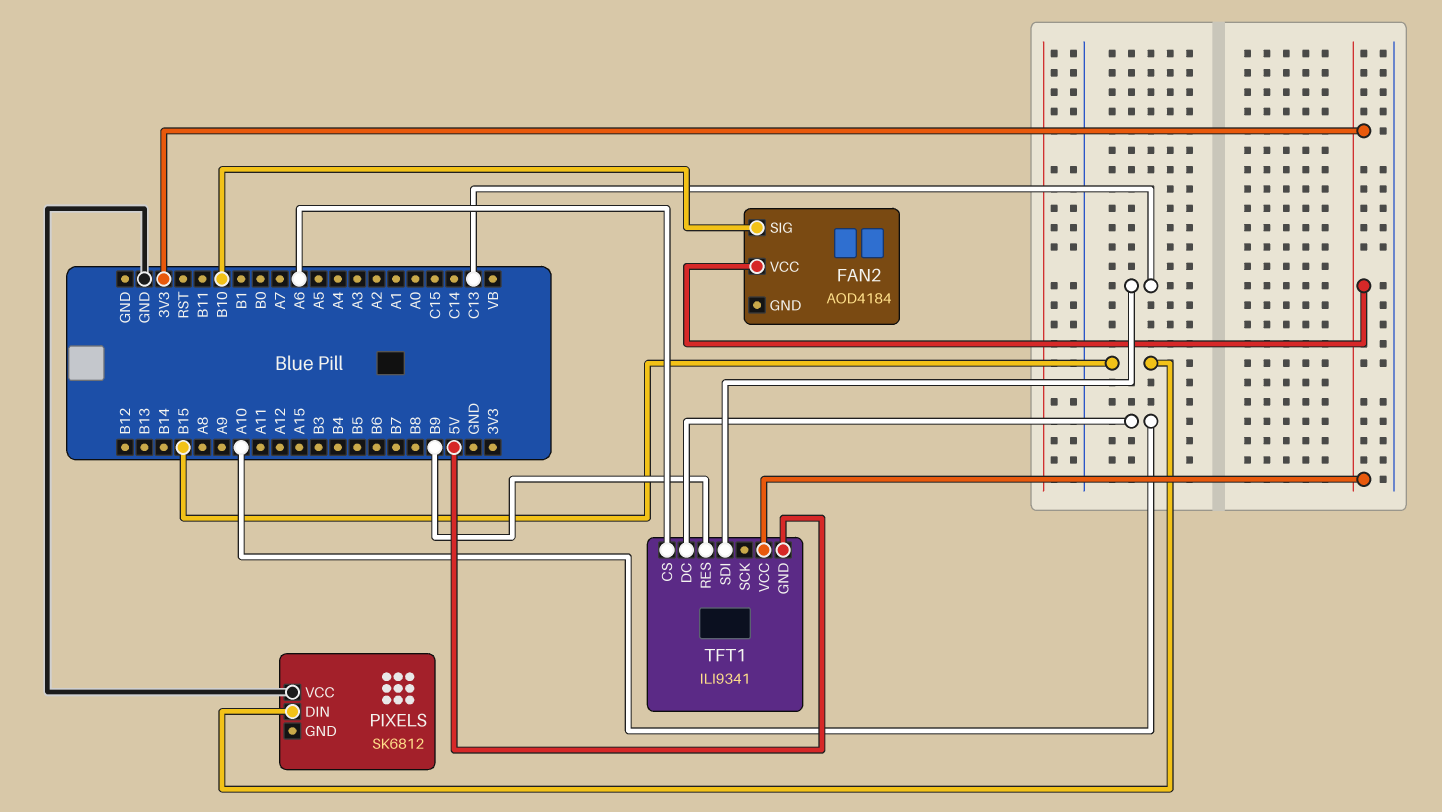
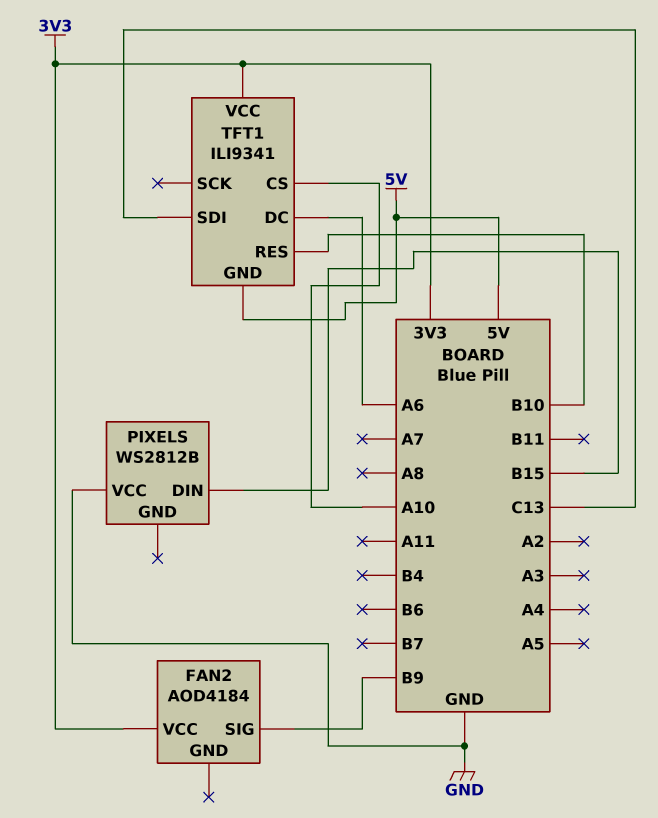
FAN2 pin SIG: B10 -> B9
PIXELS: SK6812 -> WS2812B
TFT1 pin CS: A6 -> A10
TFT1 pin DC: A10 -> A6
TFT1 pin RES: B9 -> B10

